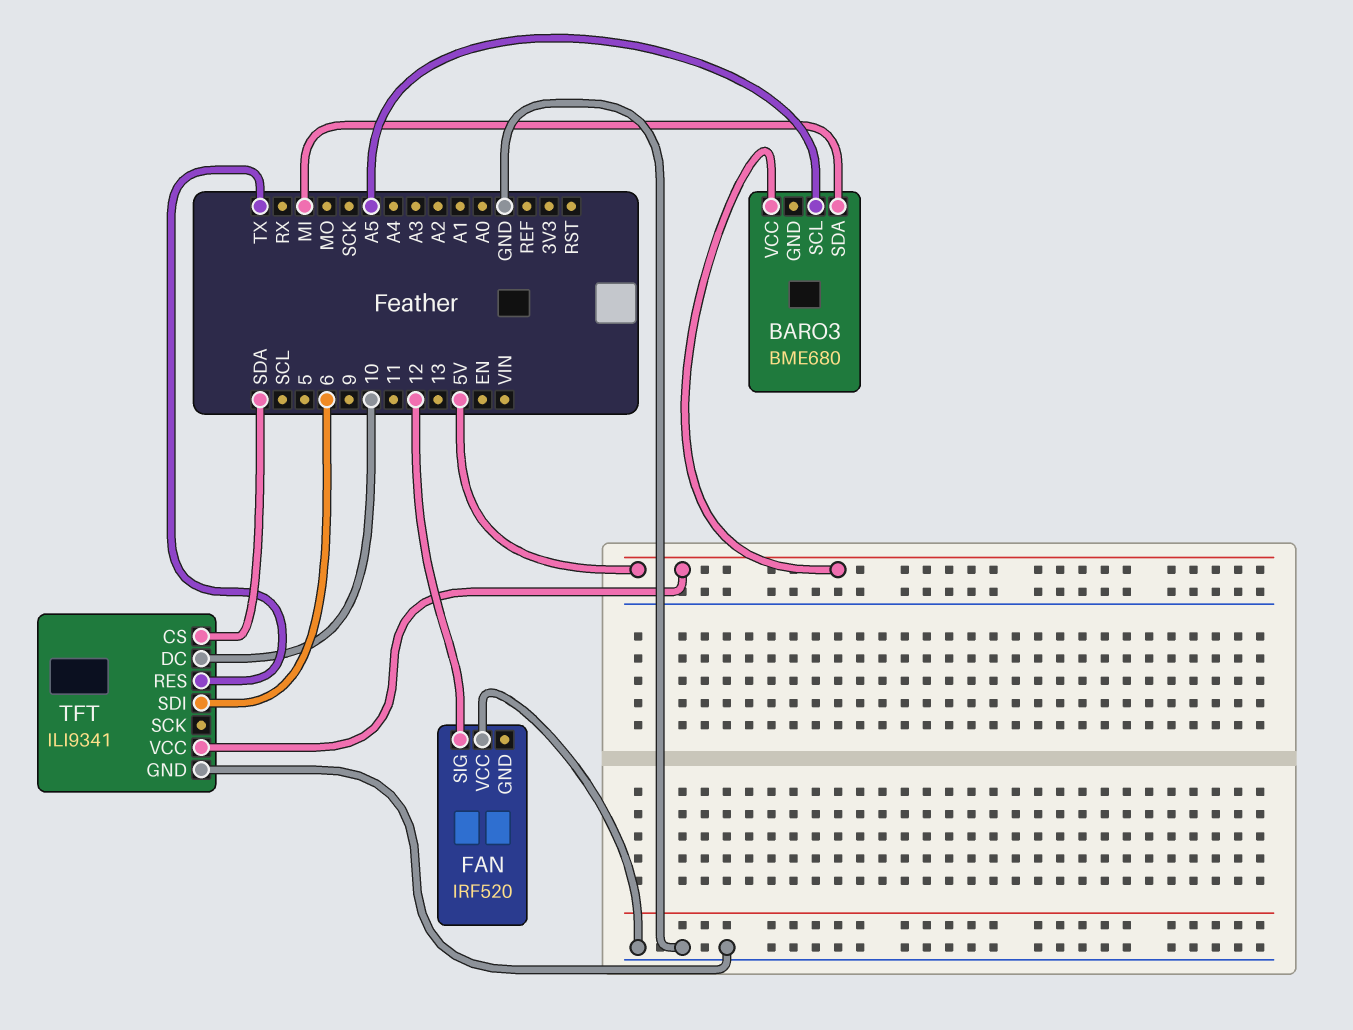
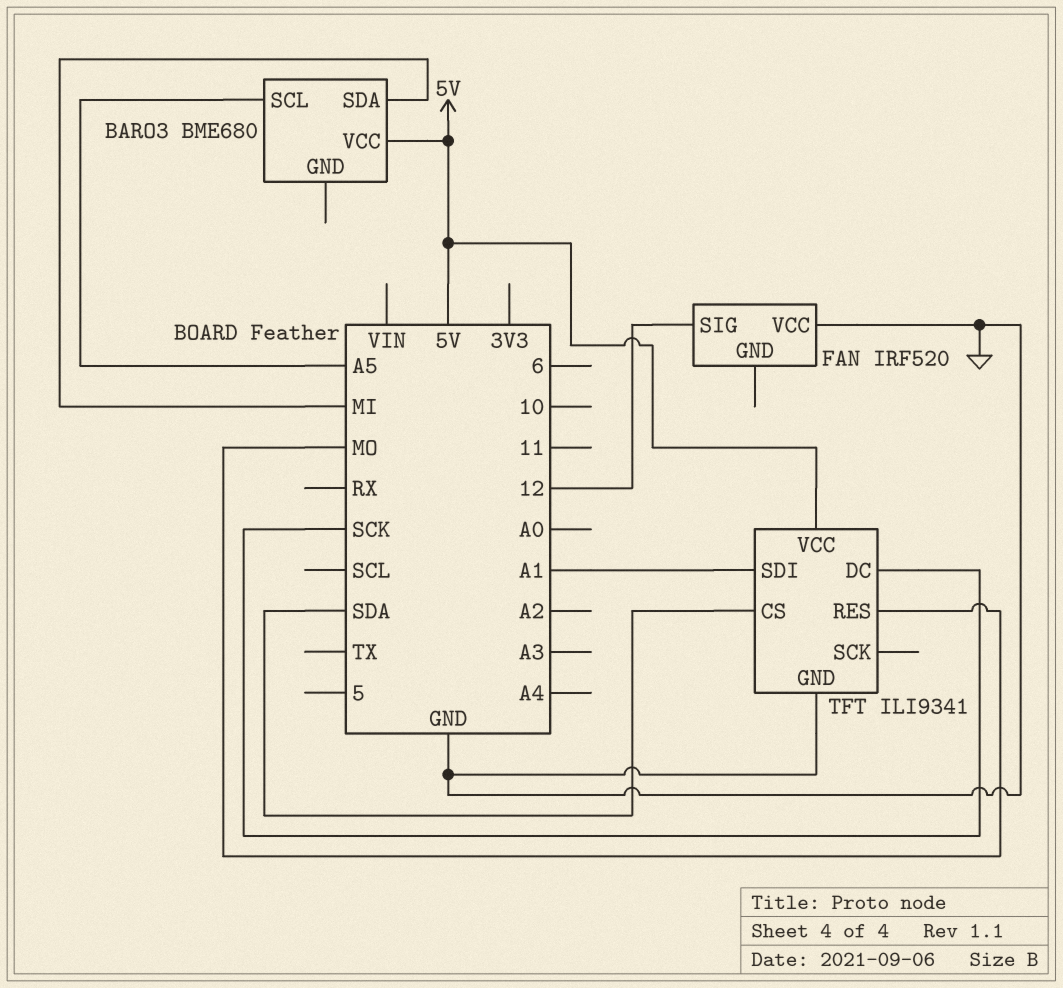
TFT pin DC: 10 -> SCK
TFT pin RES: TX -> MO
TFT pin SDI: 6 -> A1

